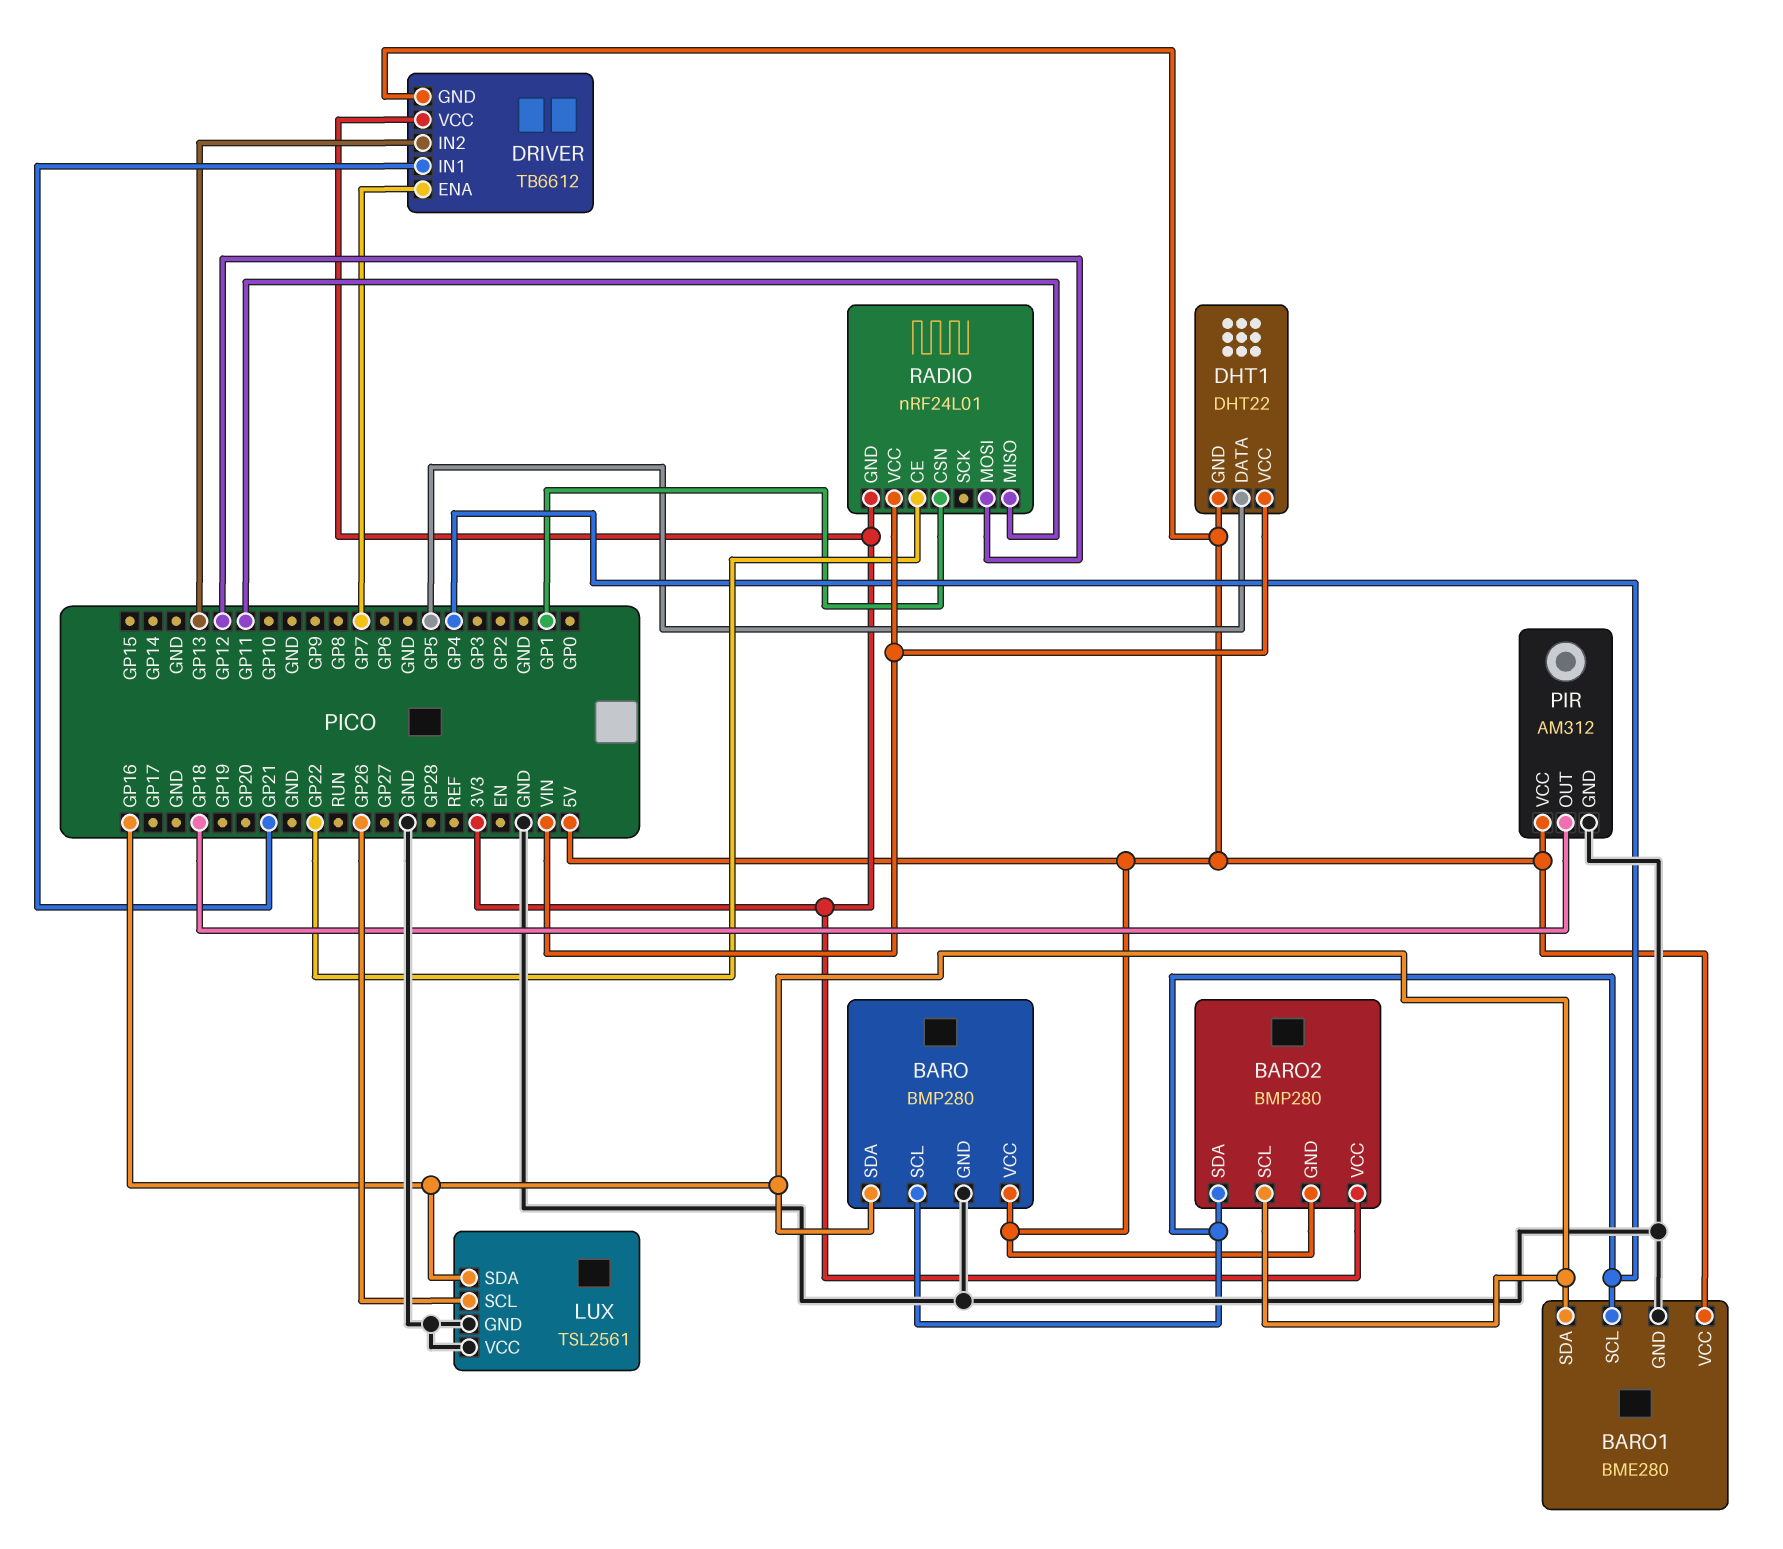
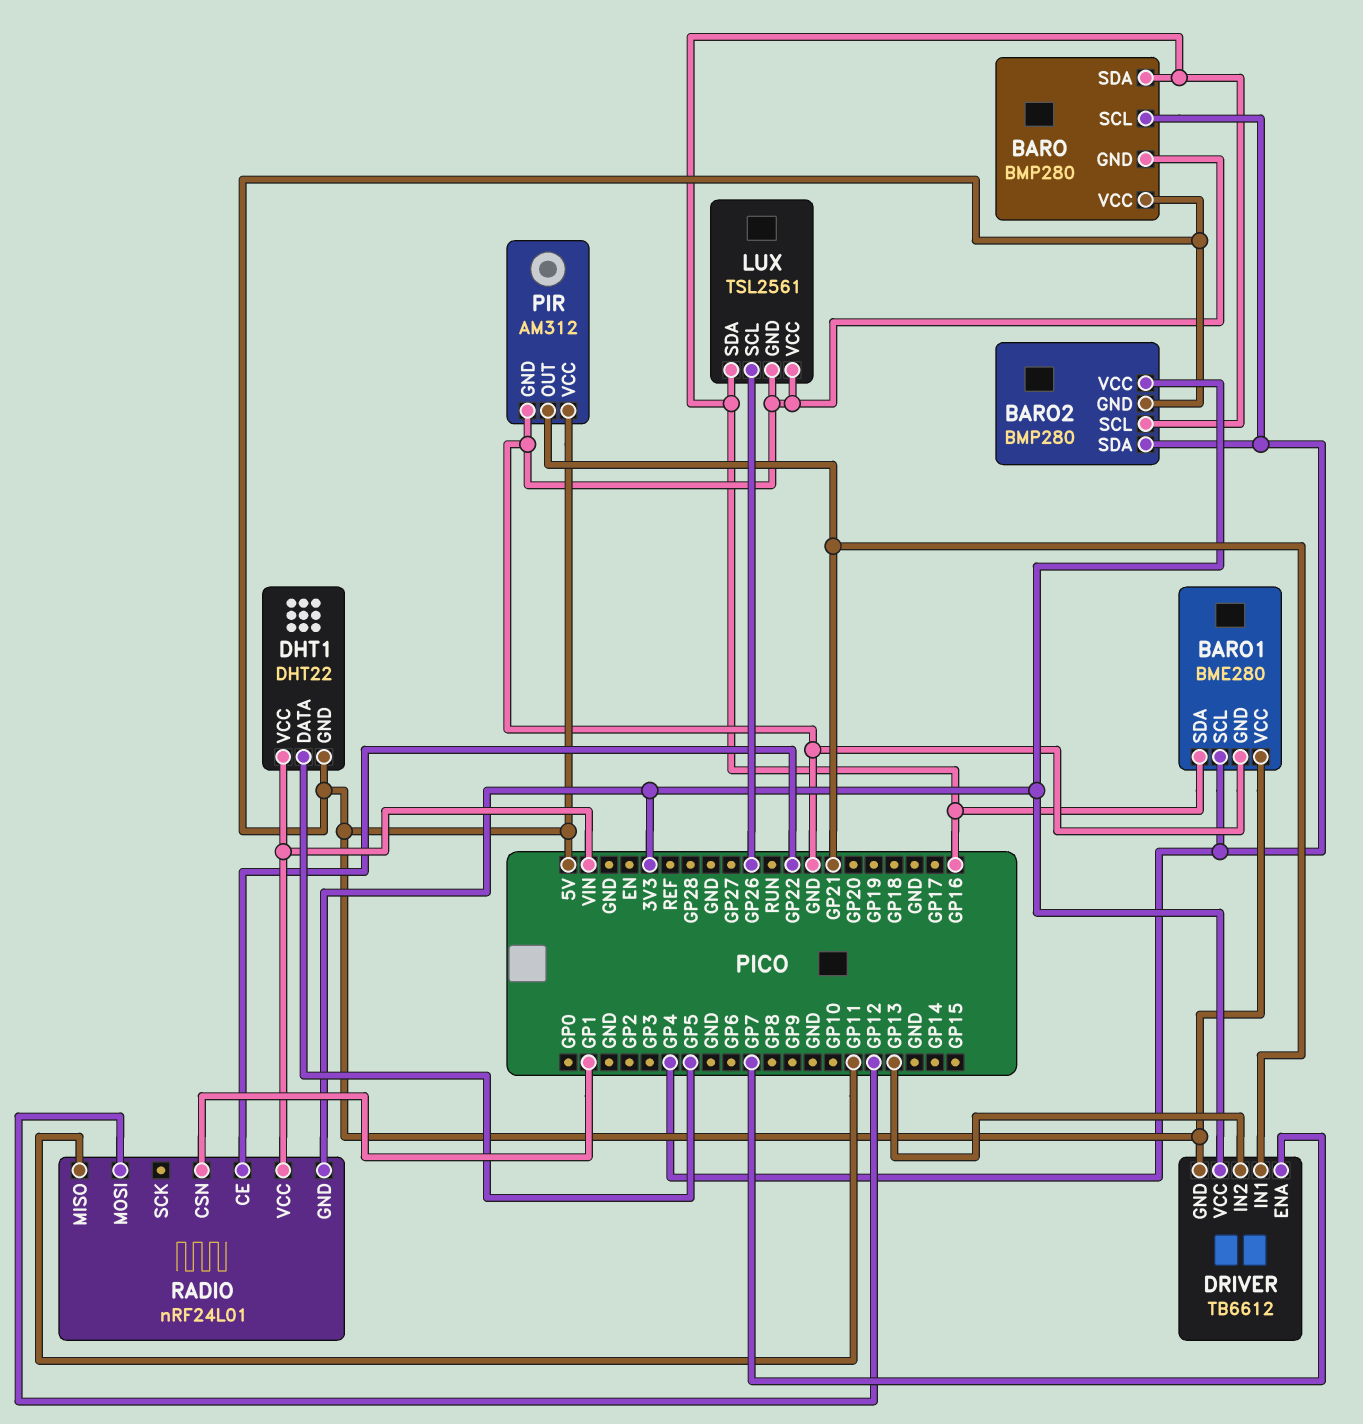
PIR pin OUT: GP18 -> GP21

